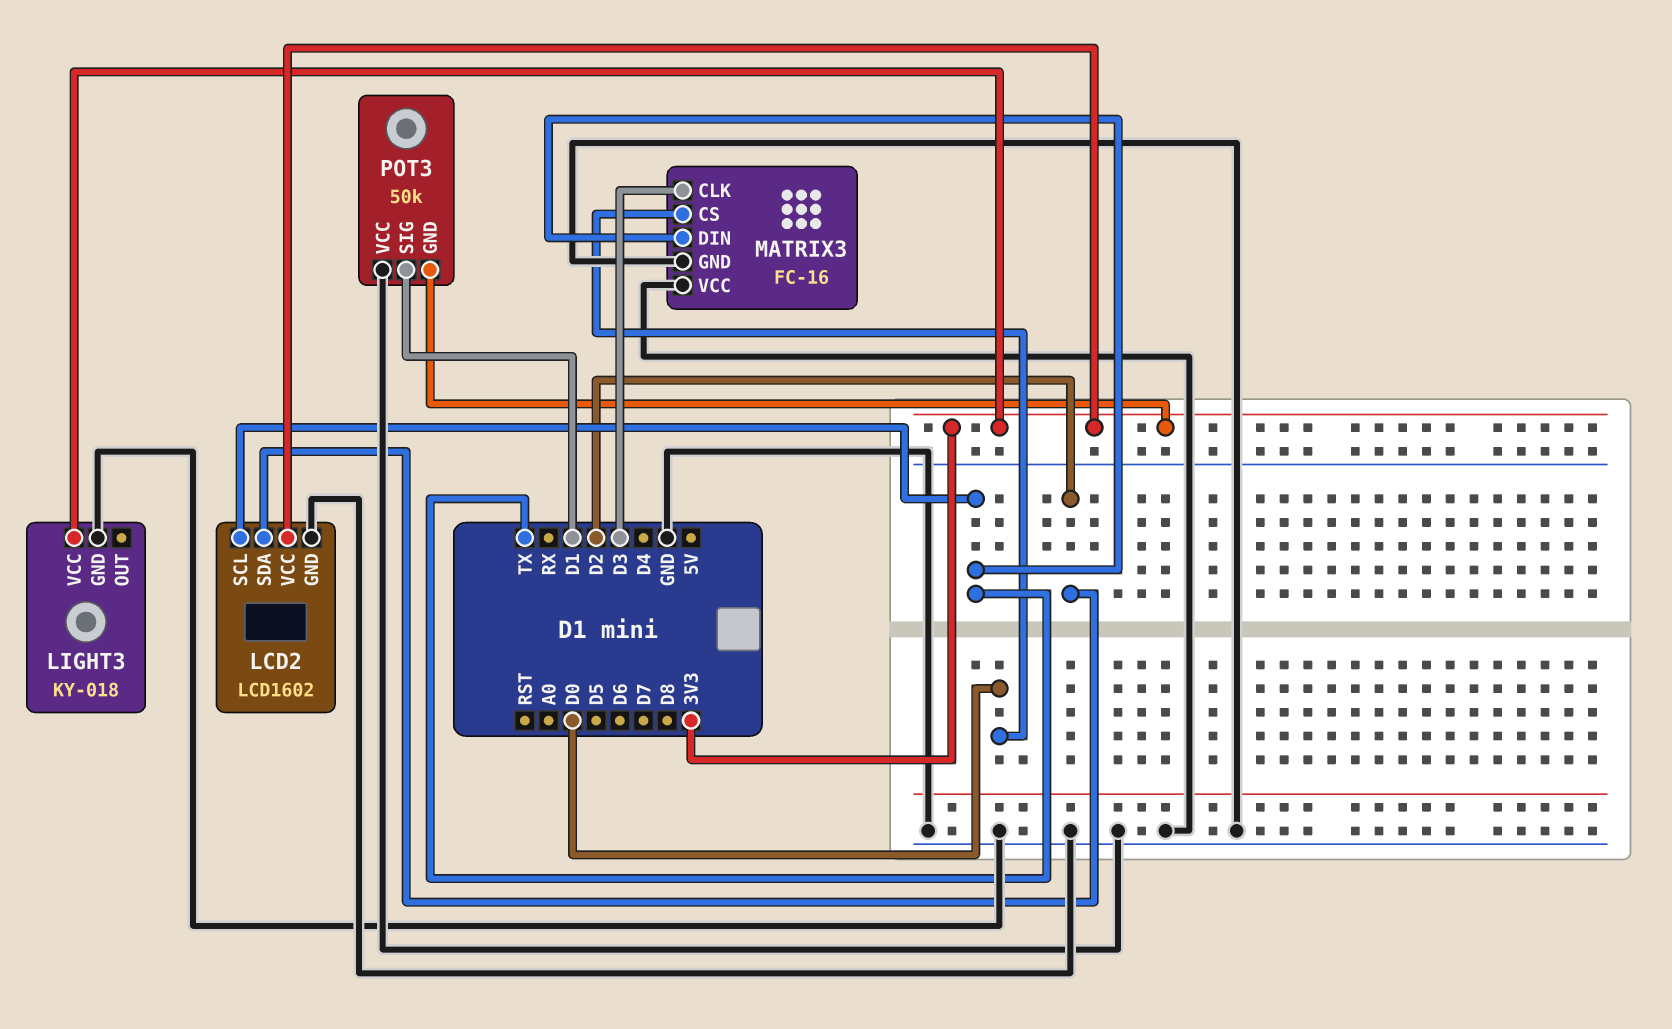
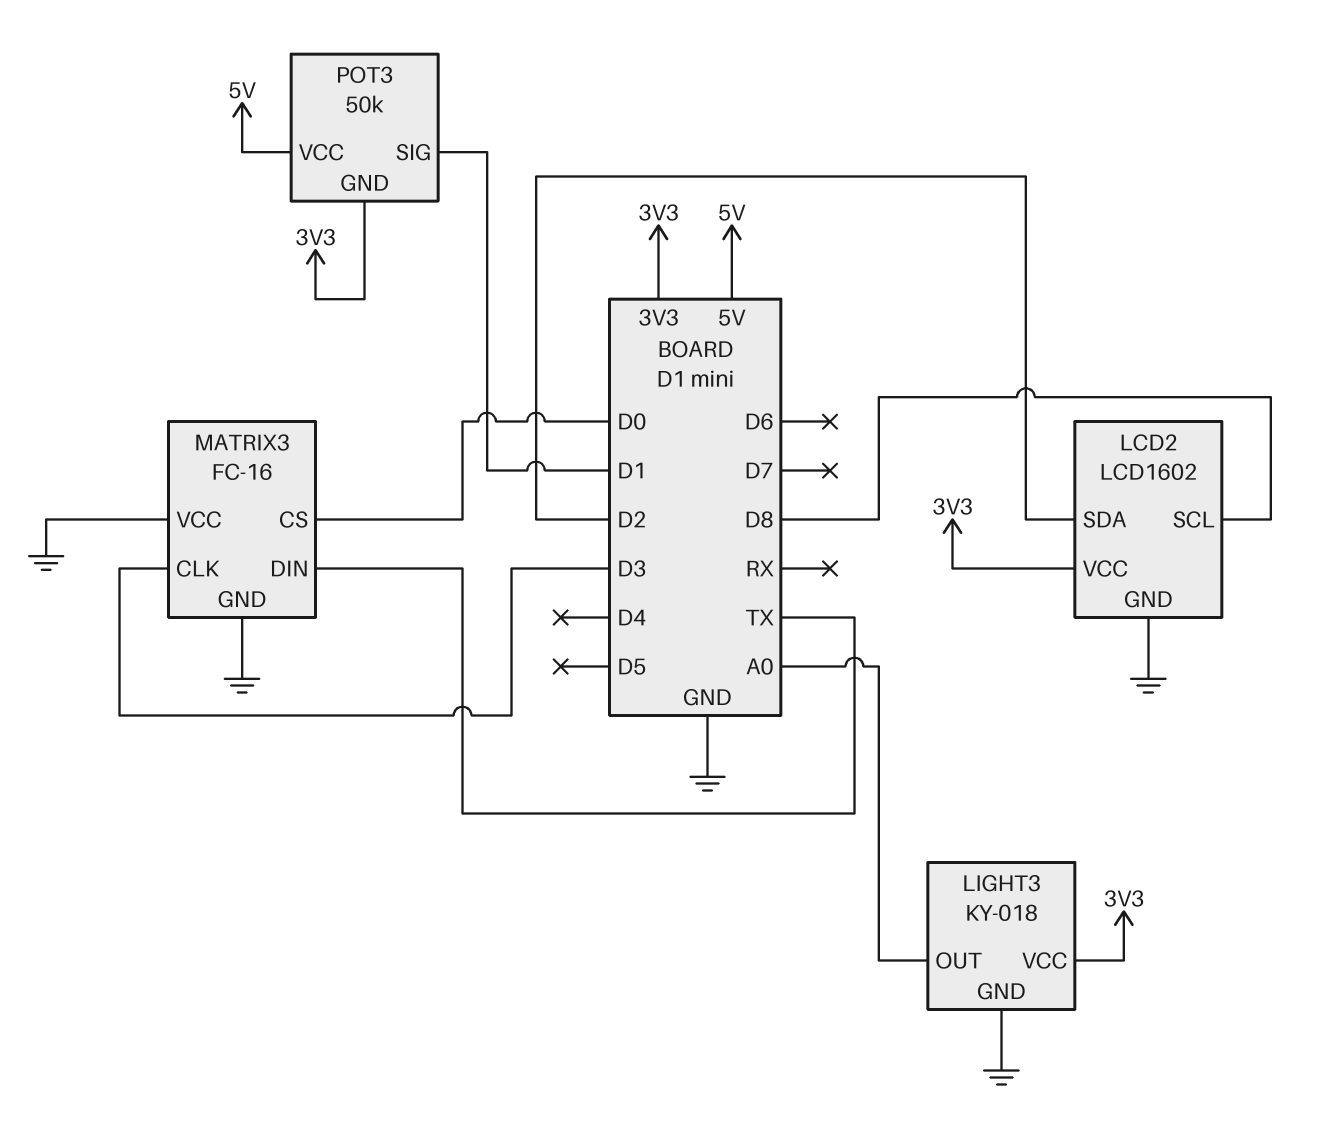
LCD2 pin SCL: TX -> D8
LIGHT3 pin OUT: none -> A0
POT3 pin VCC: GND -> 5V

